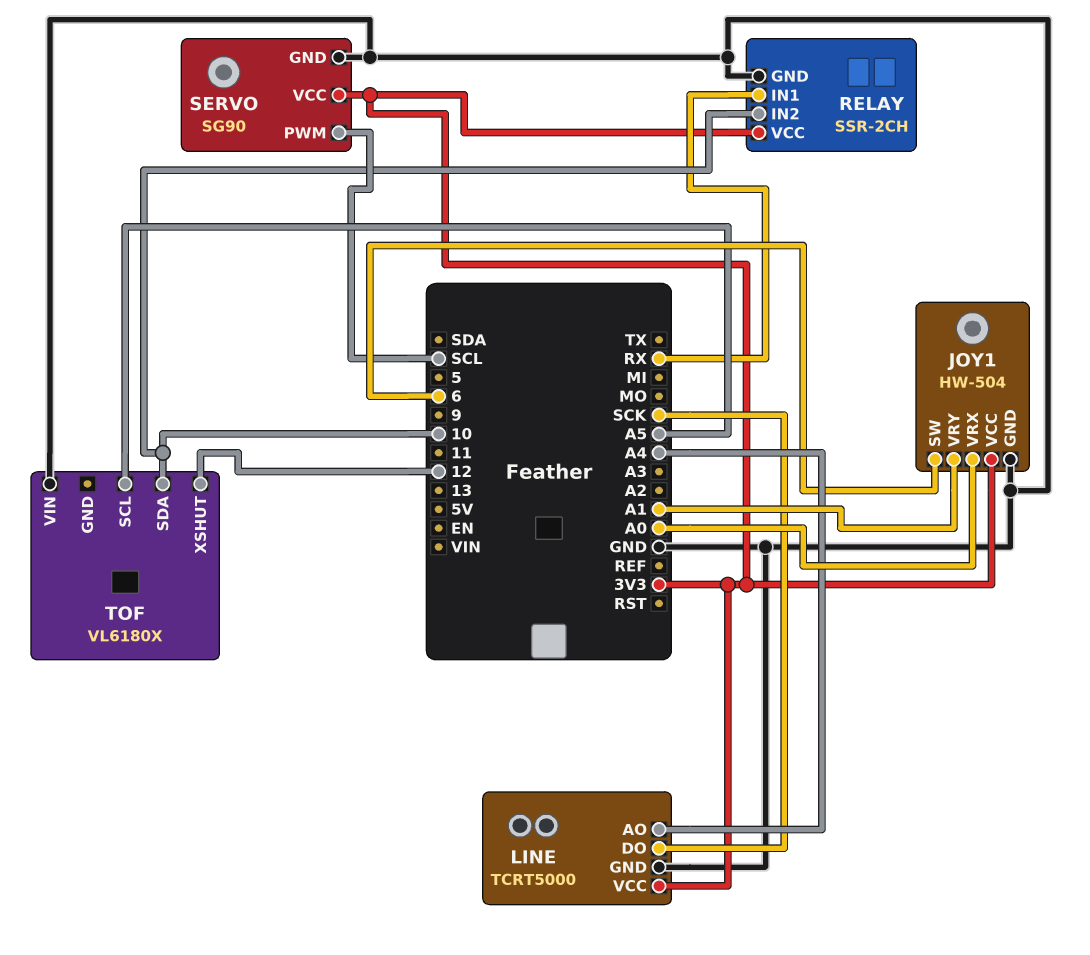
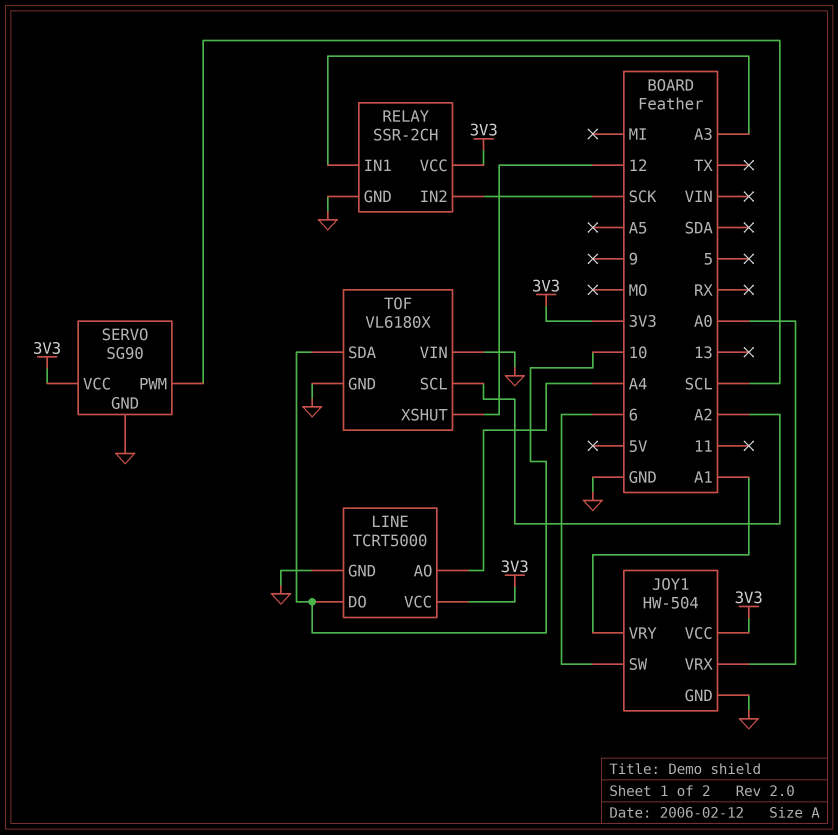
LINE pin DO: SCK -> 10
RELAY pin IN1: RX -> A3
RELAY pin IN2: 10 -> SCK
TOF pin GND: none -> GND
TOF pin SCL: A5 -> A2

